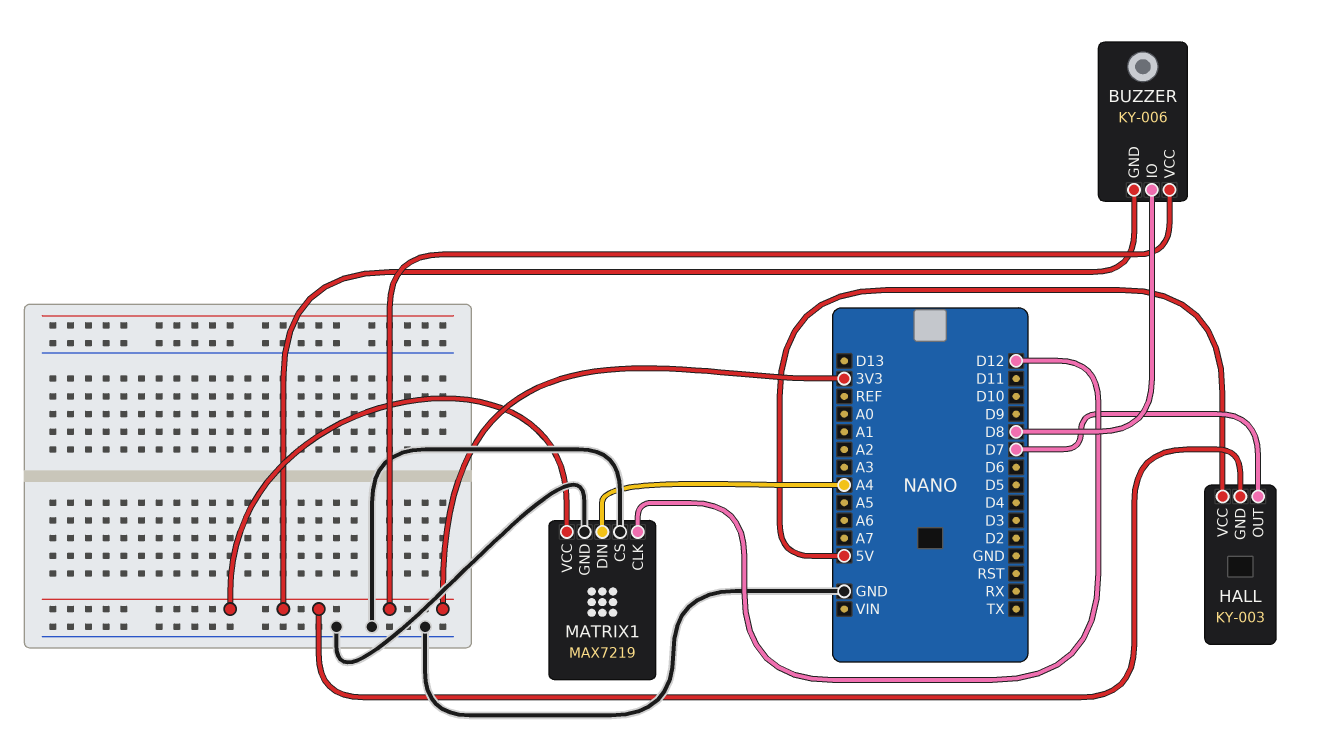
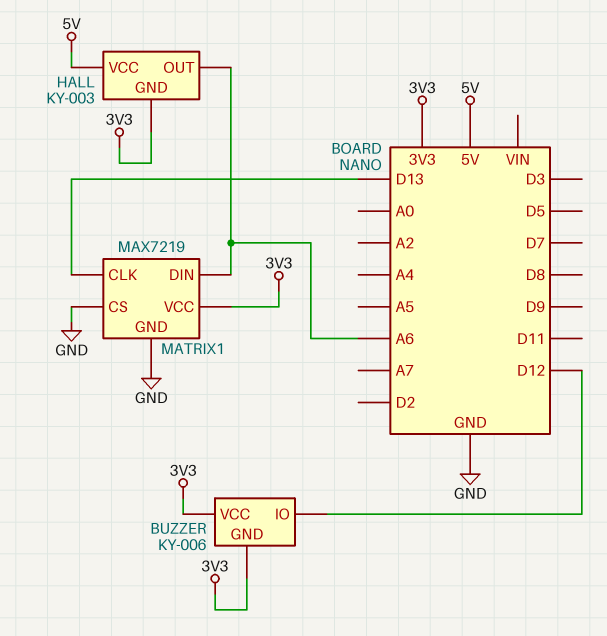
BUZZER pin IO: D8 -> D12
HALL pin OUT: D7 -> A6
MATRIX1 pin CLK: D12 -> D13
MATRIX1 pin DIN: A4 -> A6

